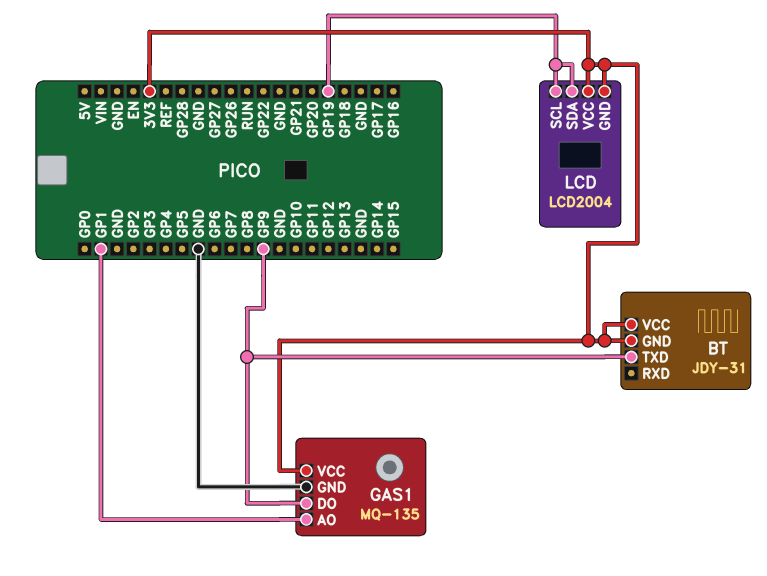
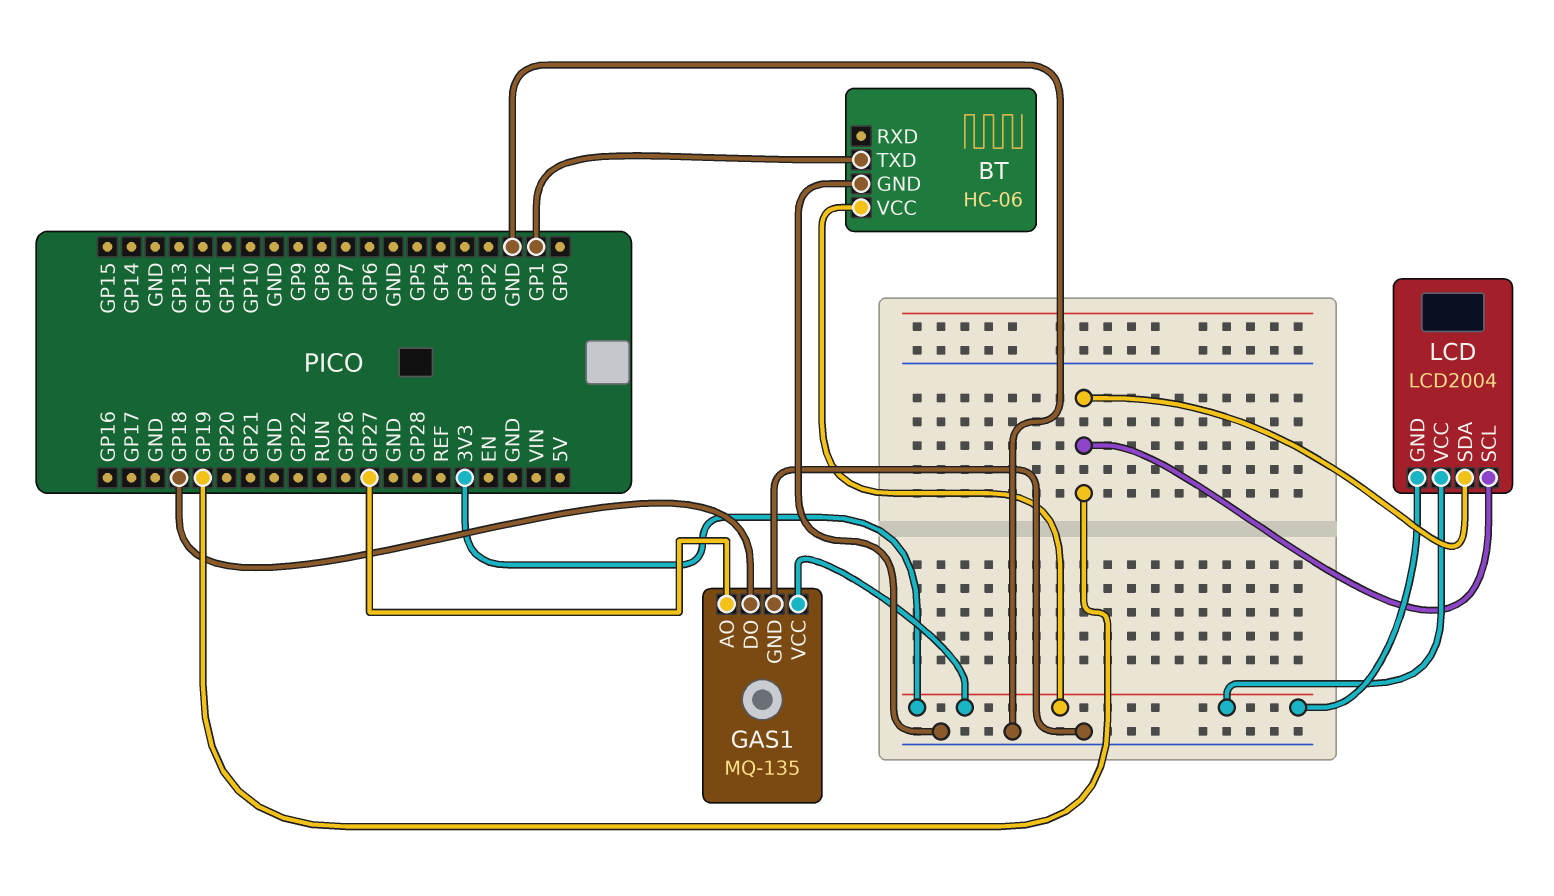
BT: JDY-31 -> HC-06
BT pin GND: 3V3 -> GND
BT pin TXD: GP9 -> GP1
GAS1 pin AO: GP1 -> GP27
GAS1 pin DO: GP9 -> GP18

